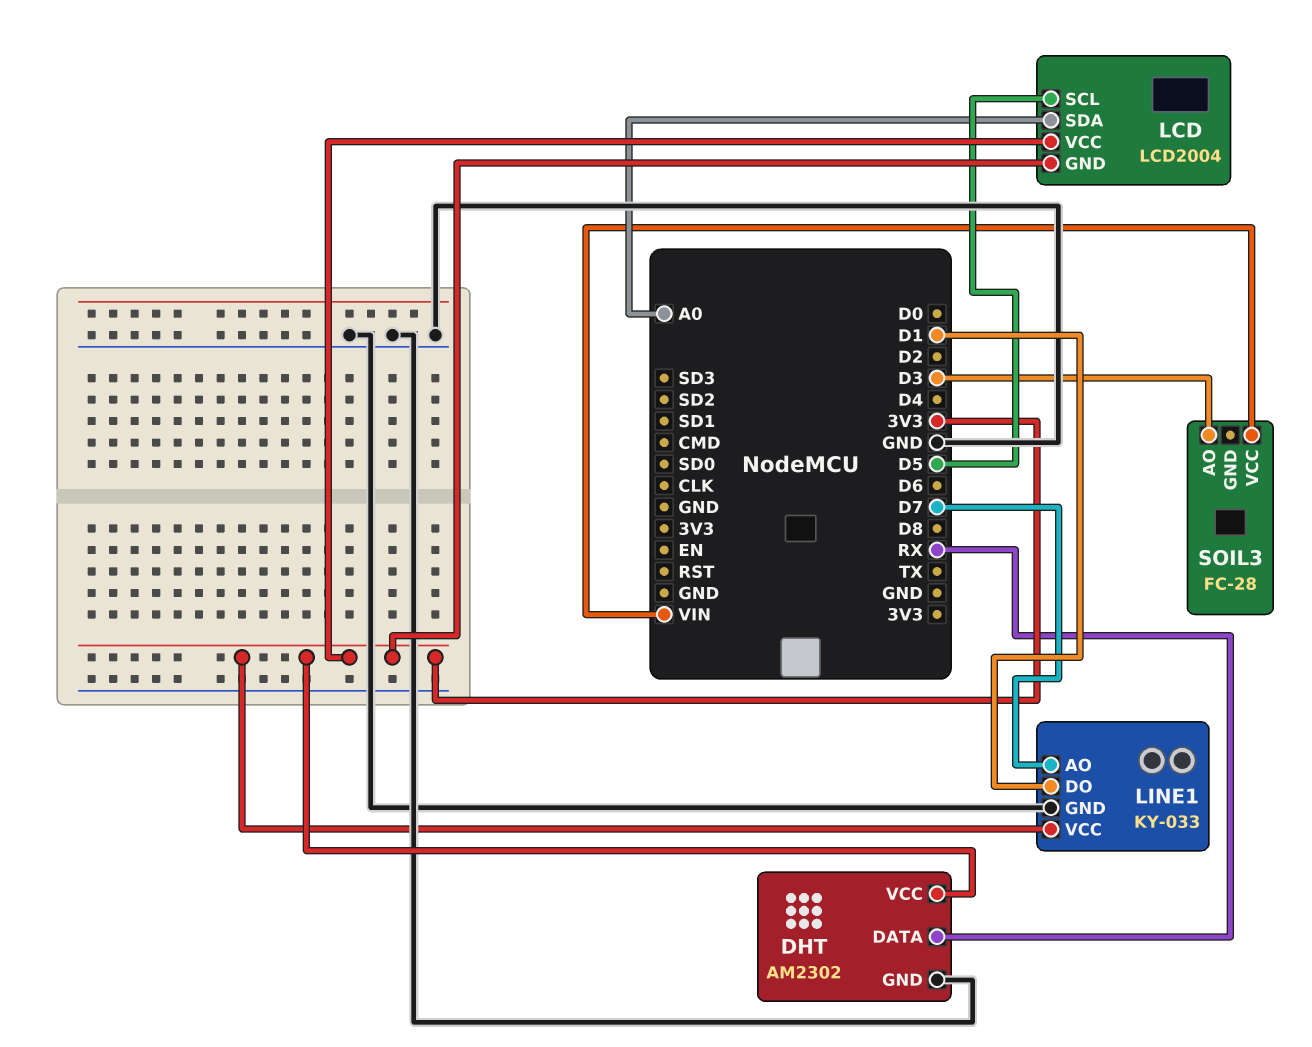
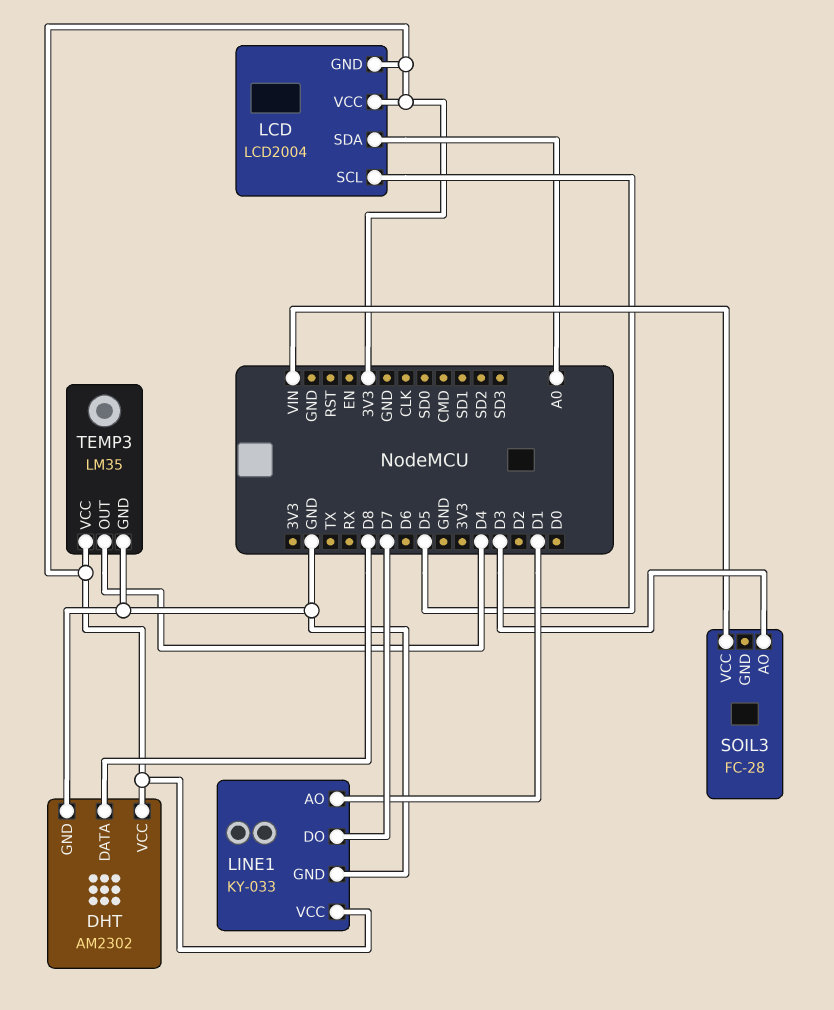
DHT pin DATA: RX -> D8
LINE1 pin AO: D7 -> D1
LINE1 pin DO: D1 -> D7
TEMP3: none -> LM35
TEMP3 pin GND: none -> GND
TEMP3 pin OUT: none -> D4
TEMP3 pin VCC: none -> 3V3

